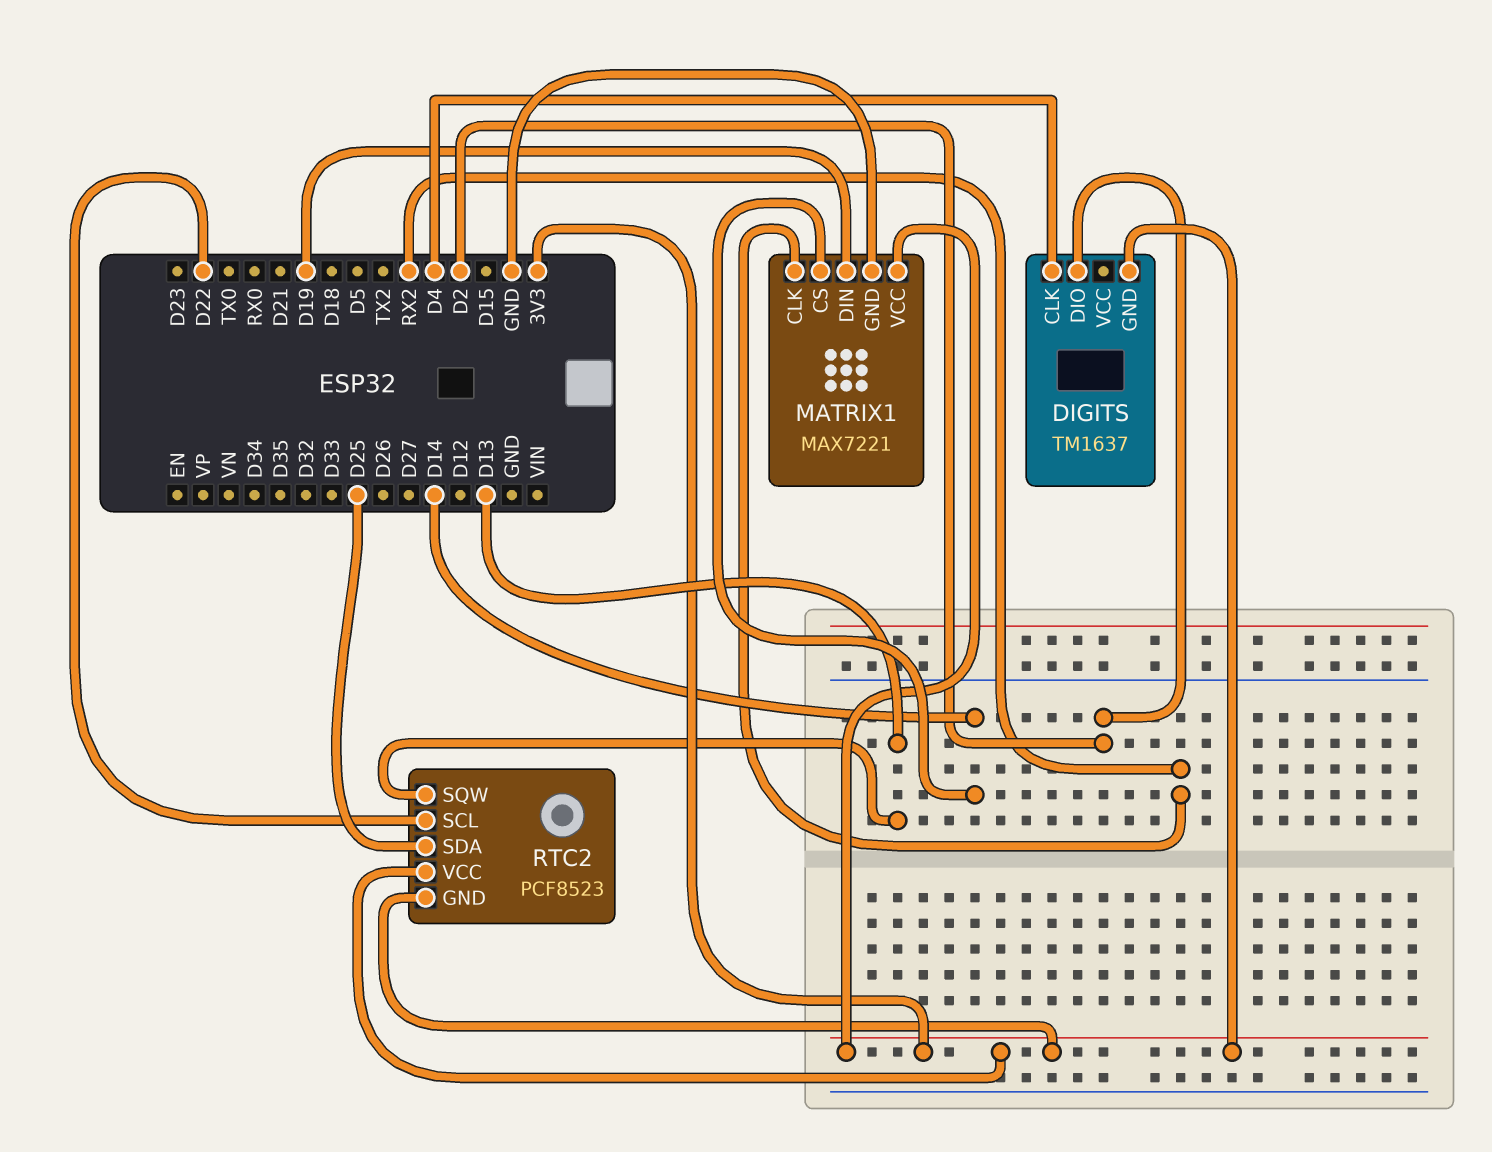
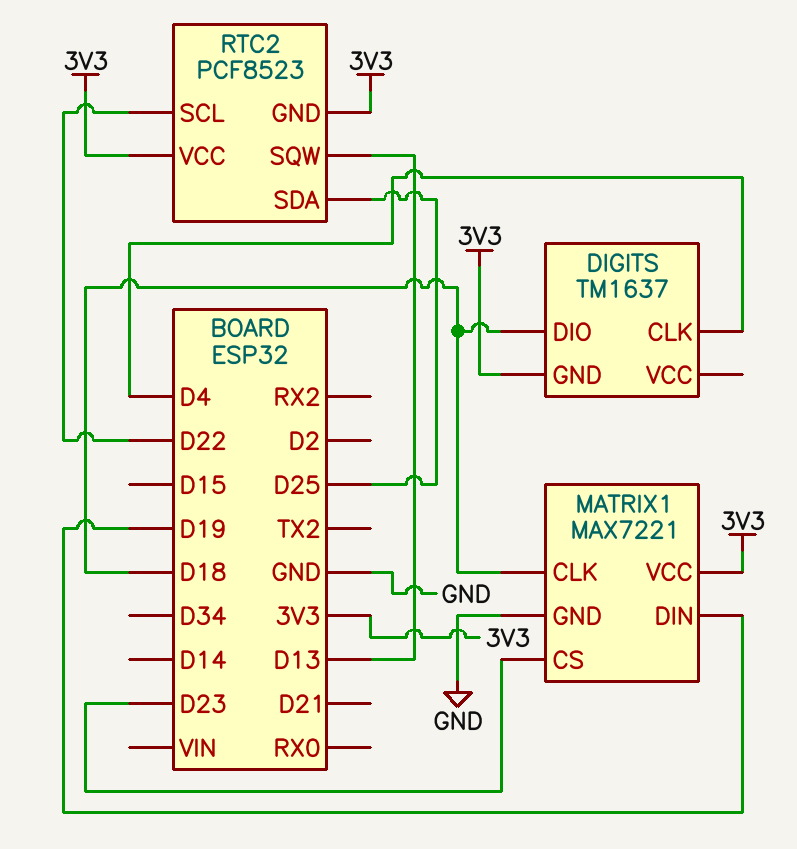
DIGITS pin DIO: D2 -> D18
MATRIX1 pin CLK: RX2 -> D18
MATRIX1 pin CS: D14 -> D23

